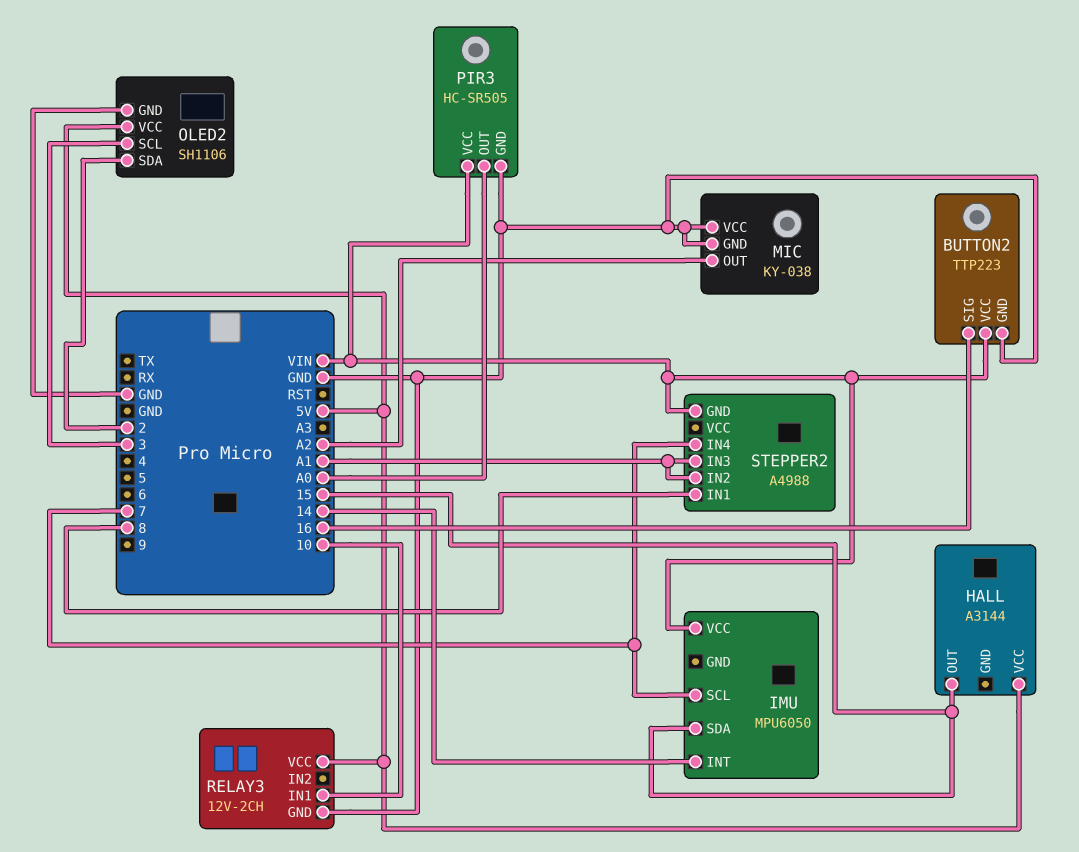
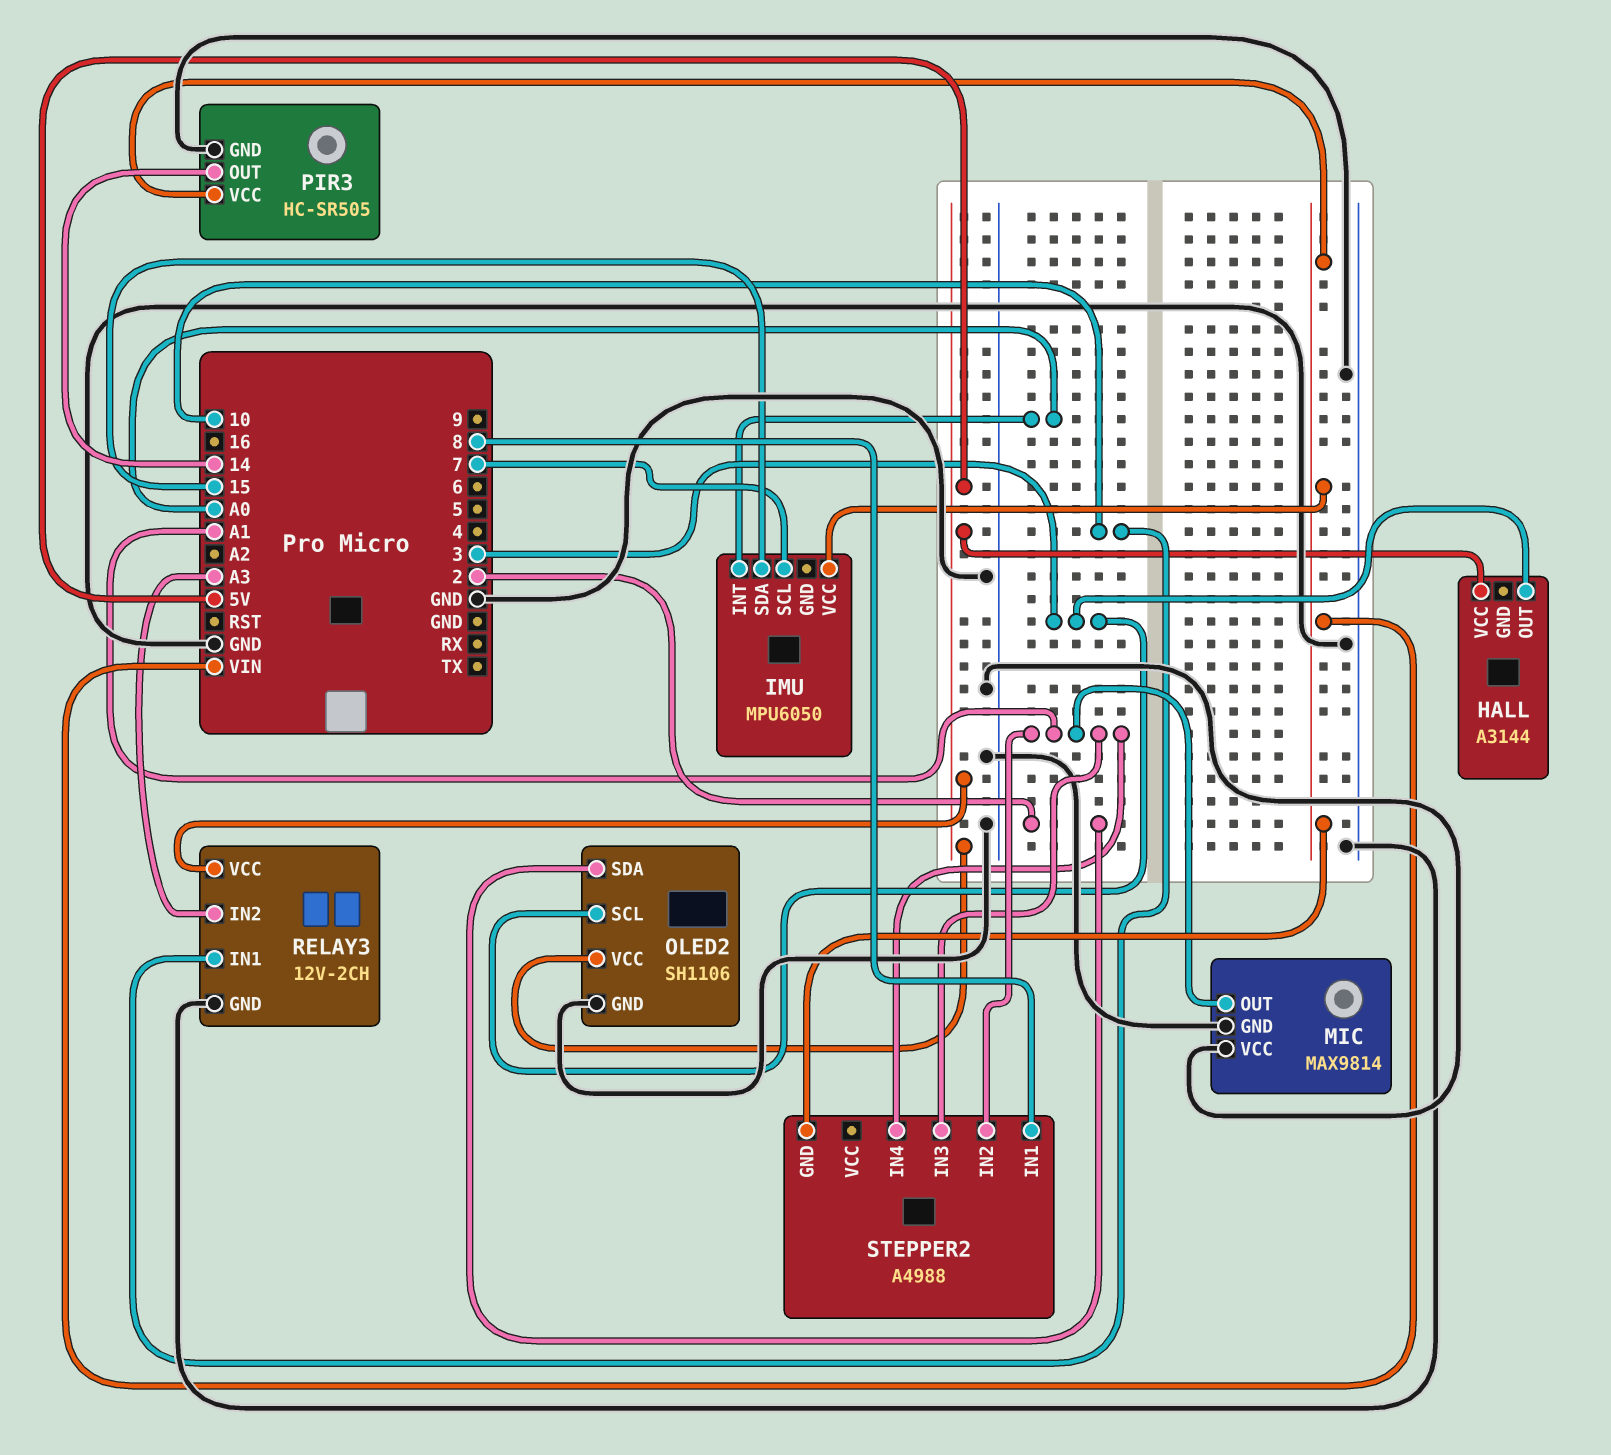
BUTTON2: TTP223 -> none
BUTTON2 pin GND: GND -> none
BUTTON2 pin SIG: 16 -> none
BUTTON2 pin VCC: VIN -> none
HALL pin OUT: 15 -> 3
IMU pin INT: 14 -> A0
MIC: KY-038 -> MAX9814
MIC pin OUT: A2 -> A1
PIR3 pin OUT: A0 -> 14
RELAY3 pin IN2: none -> A3
STEPPER2 pin IN4: 7 -> A1

